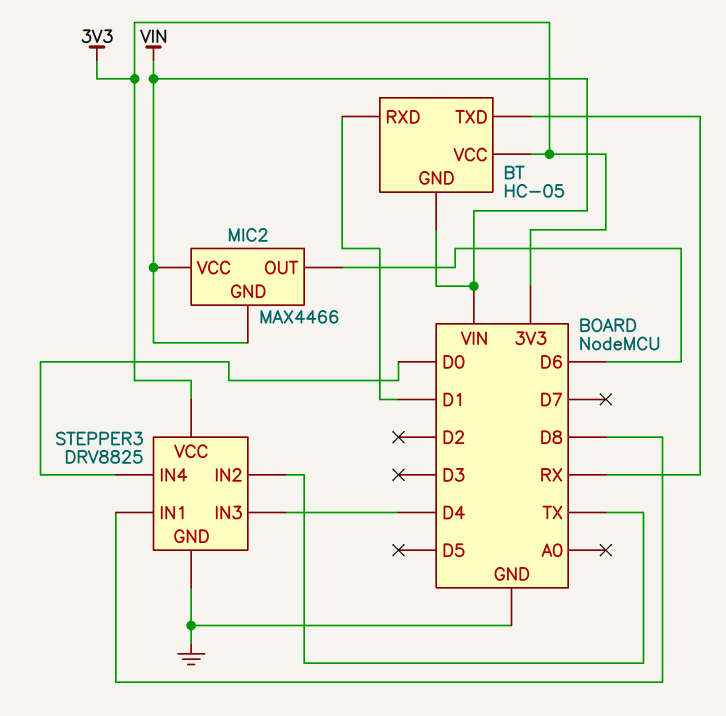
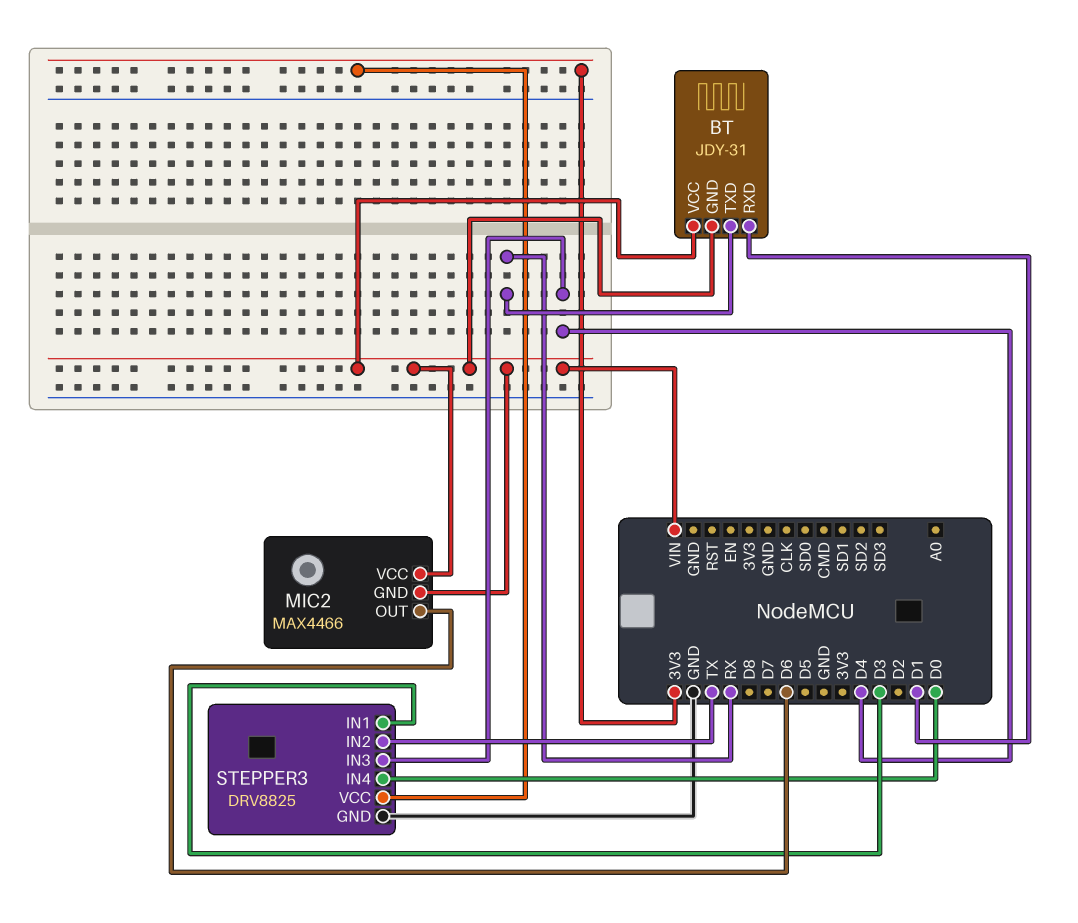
BT: HC-05 -> JDY-31
BT pin VCC: 3V3 -> VIN
STEPPER3 pin IN1: D8 -> D3

